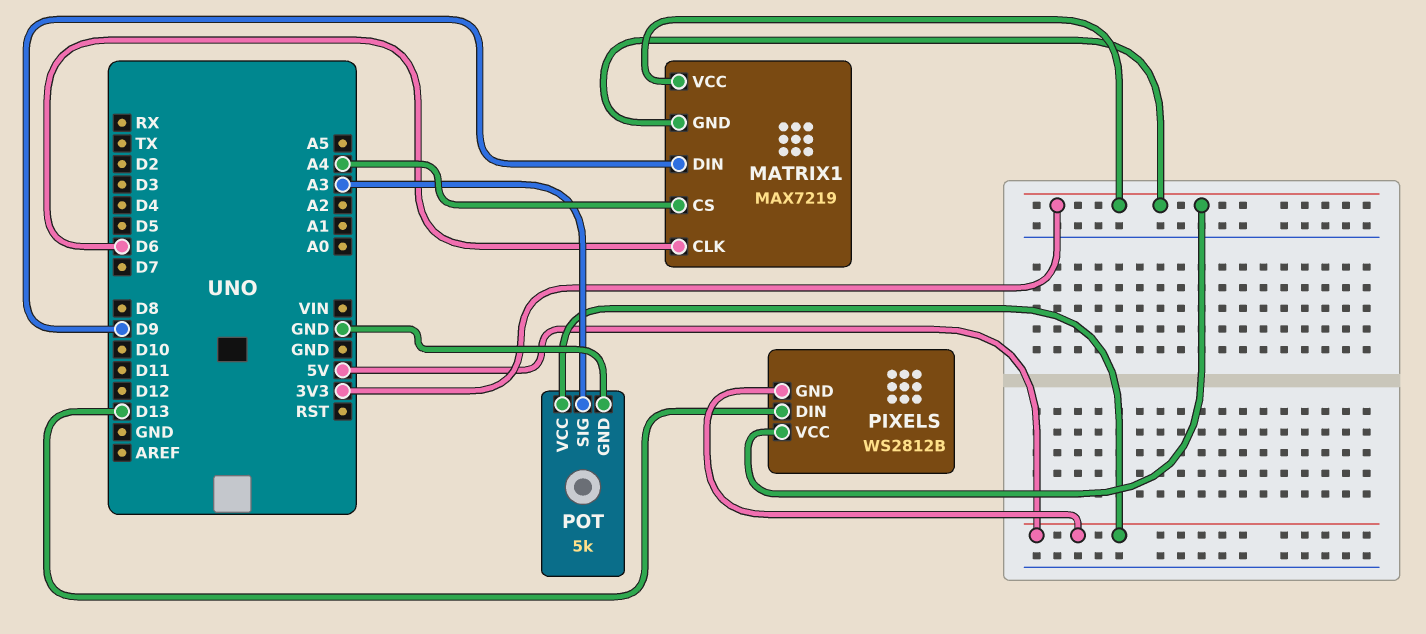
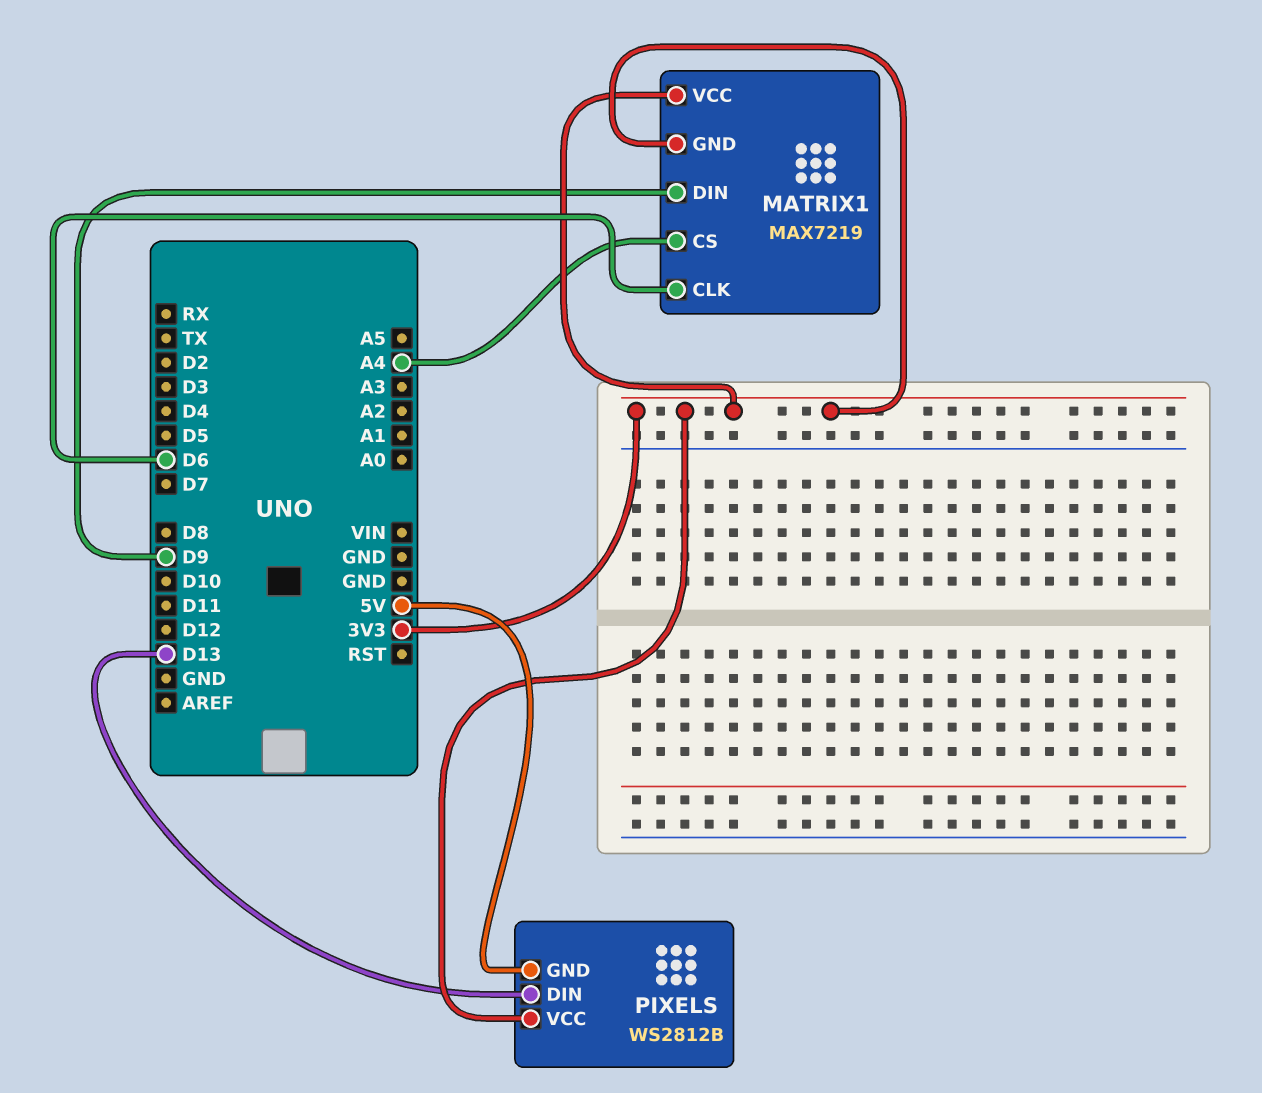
POT: 5k -> none
POT pin GND: GND -> none
POT pin SIG: A3 -> none
POT pin VCC: 5V -> none

